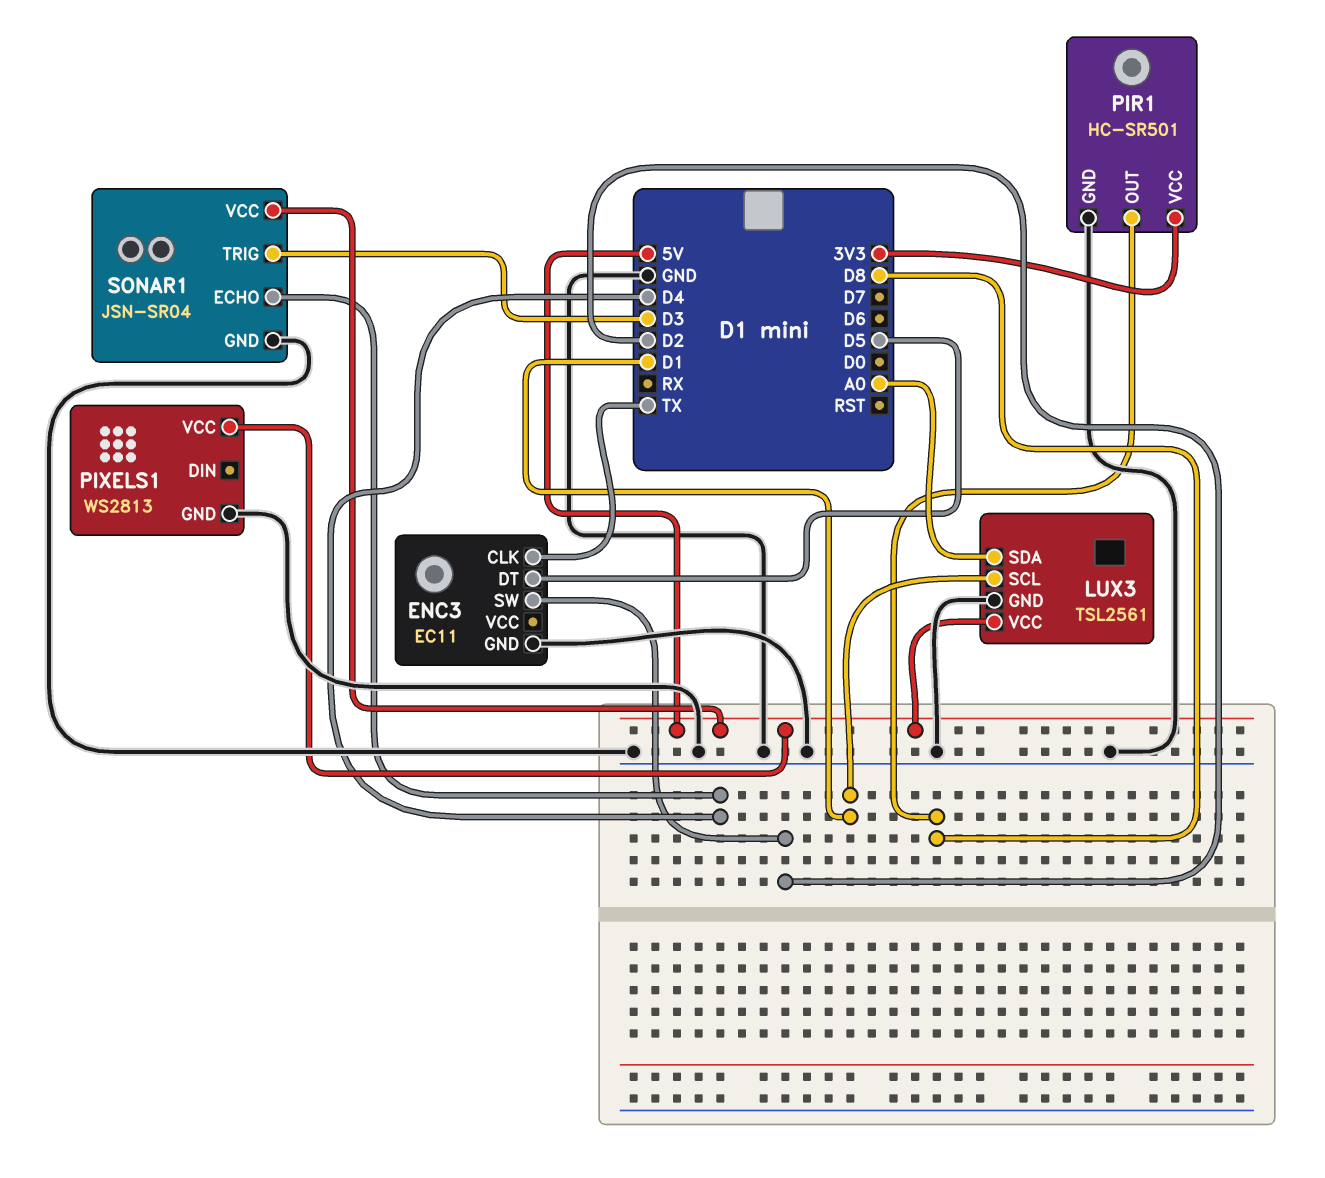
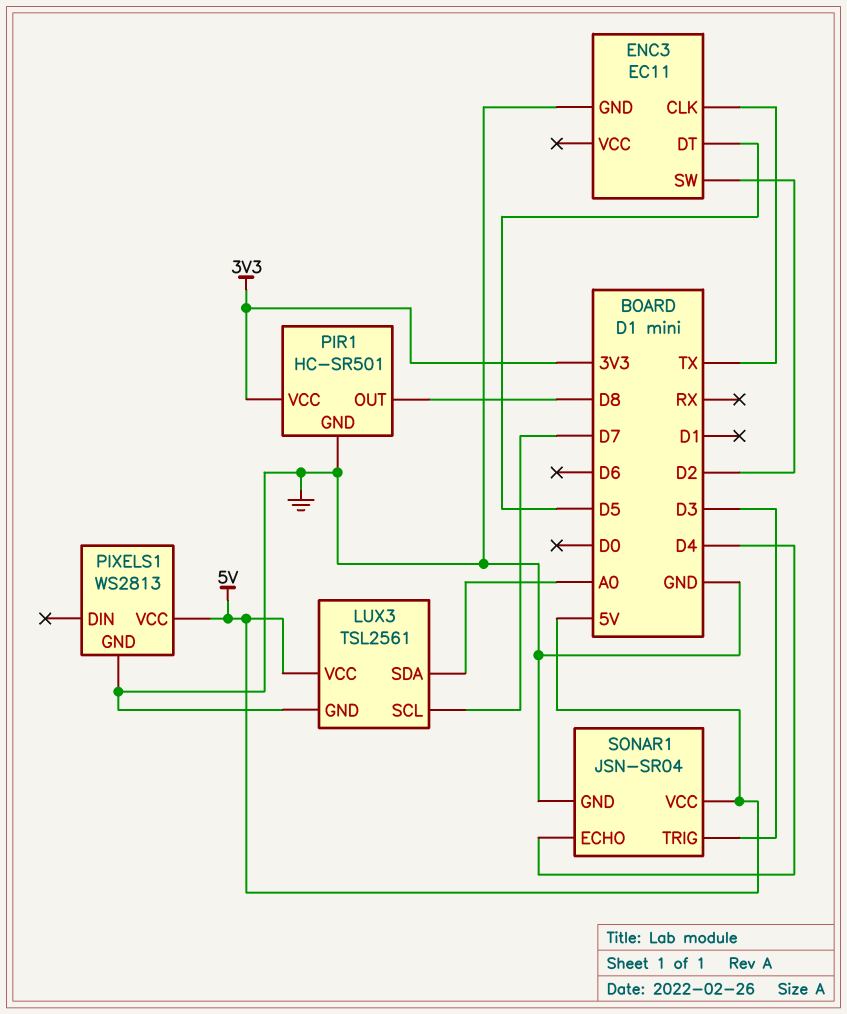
LUX3 pin SCL: D1 -> D7

